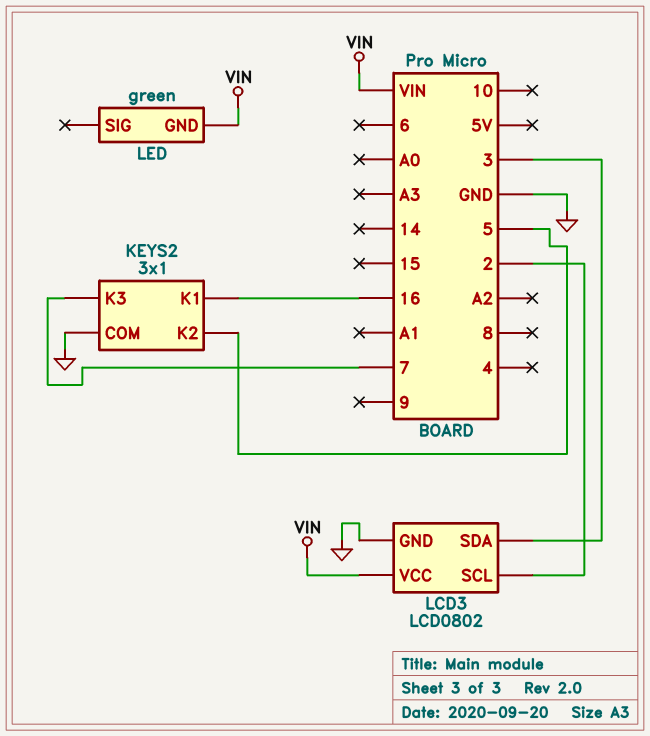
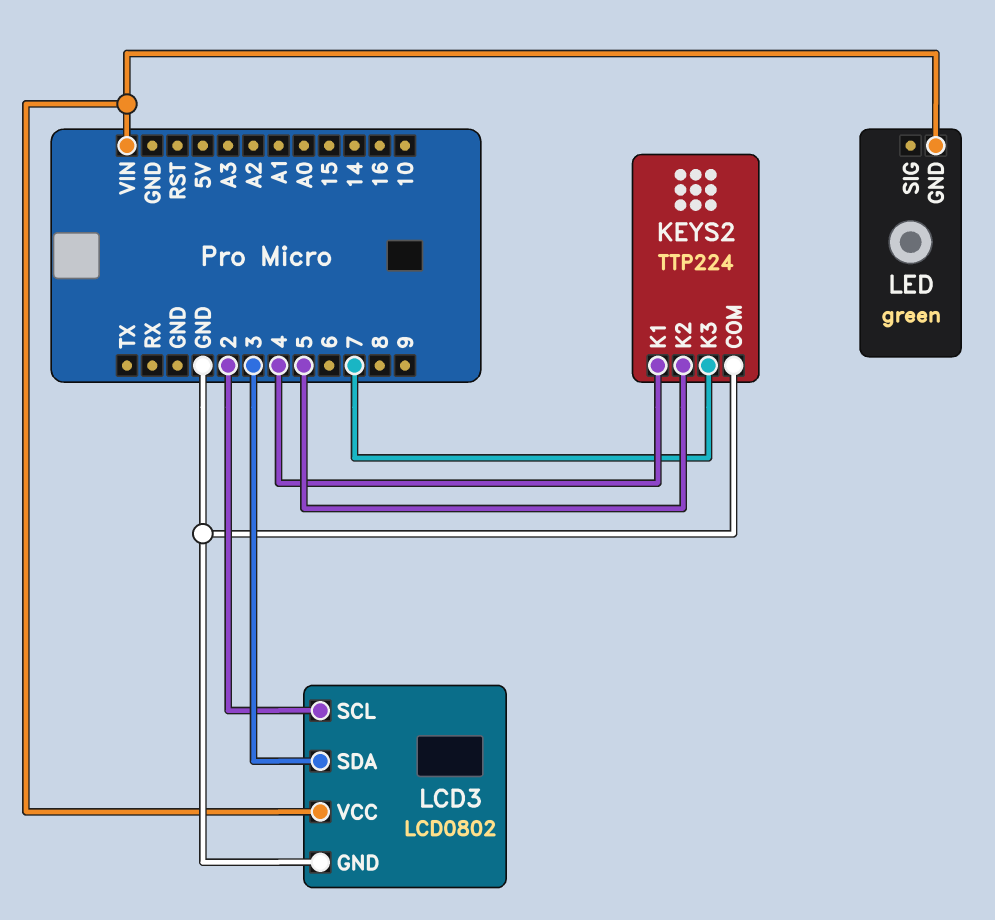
KEYS2: 3x1 -> TTP224
KEYS2 pin K1: 16 -> 4

